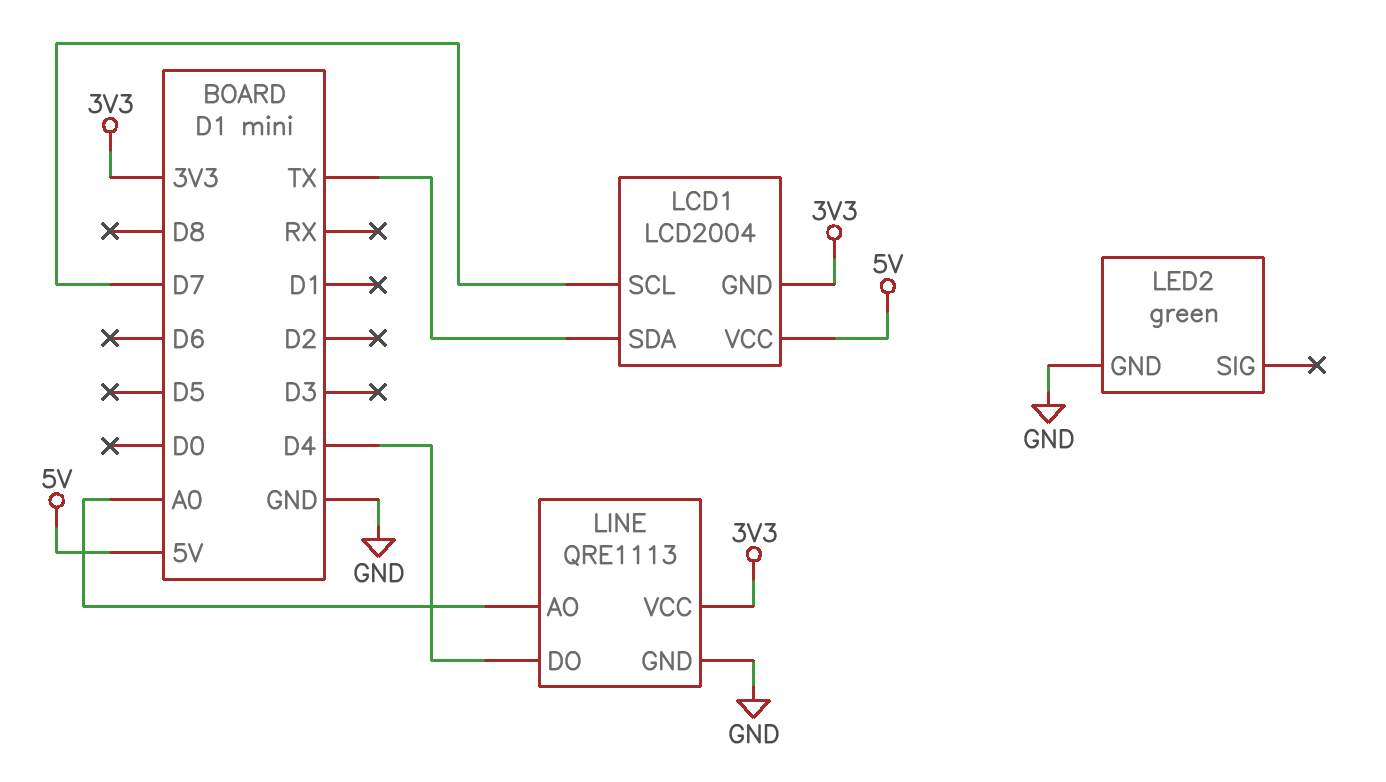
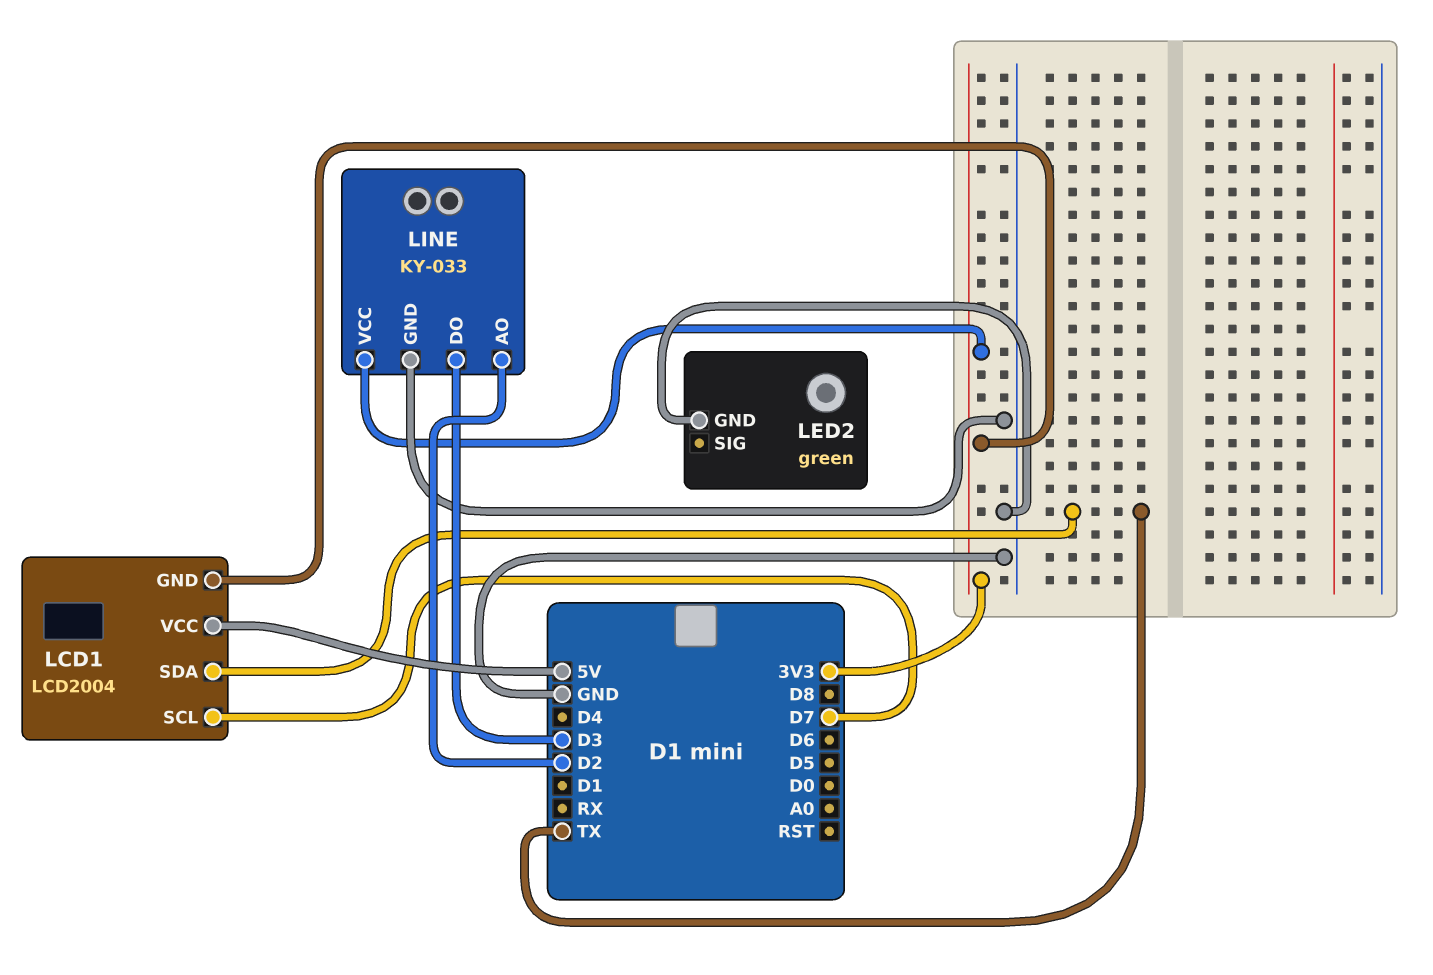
LINE: QRE1113 -> KY-033
LINE pin AO: A0 -> D2
LINE pin DO: D4 -> D3

